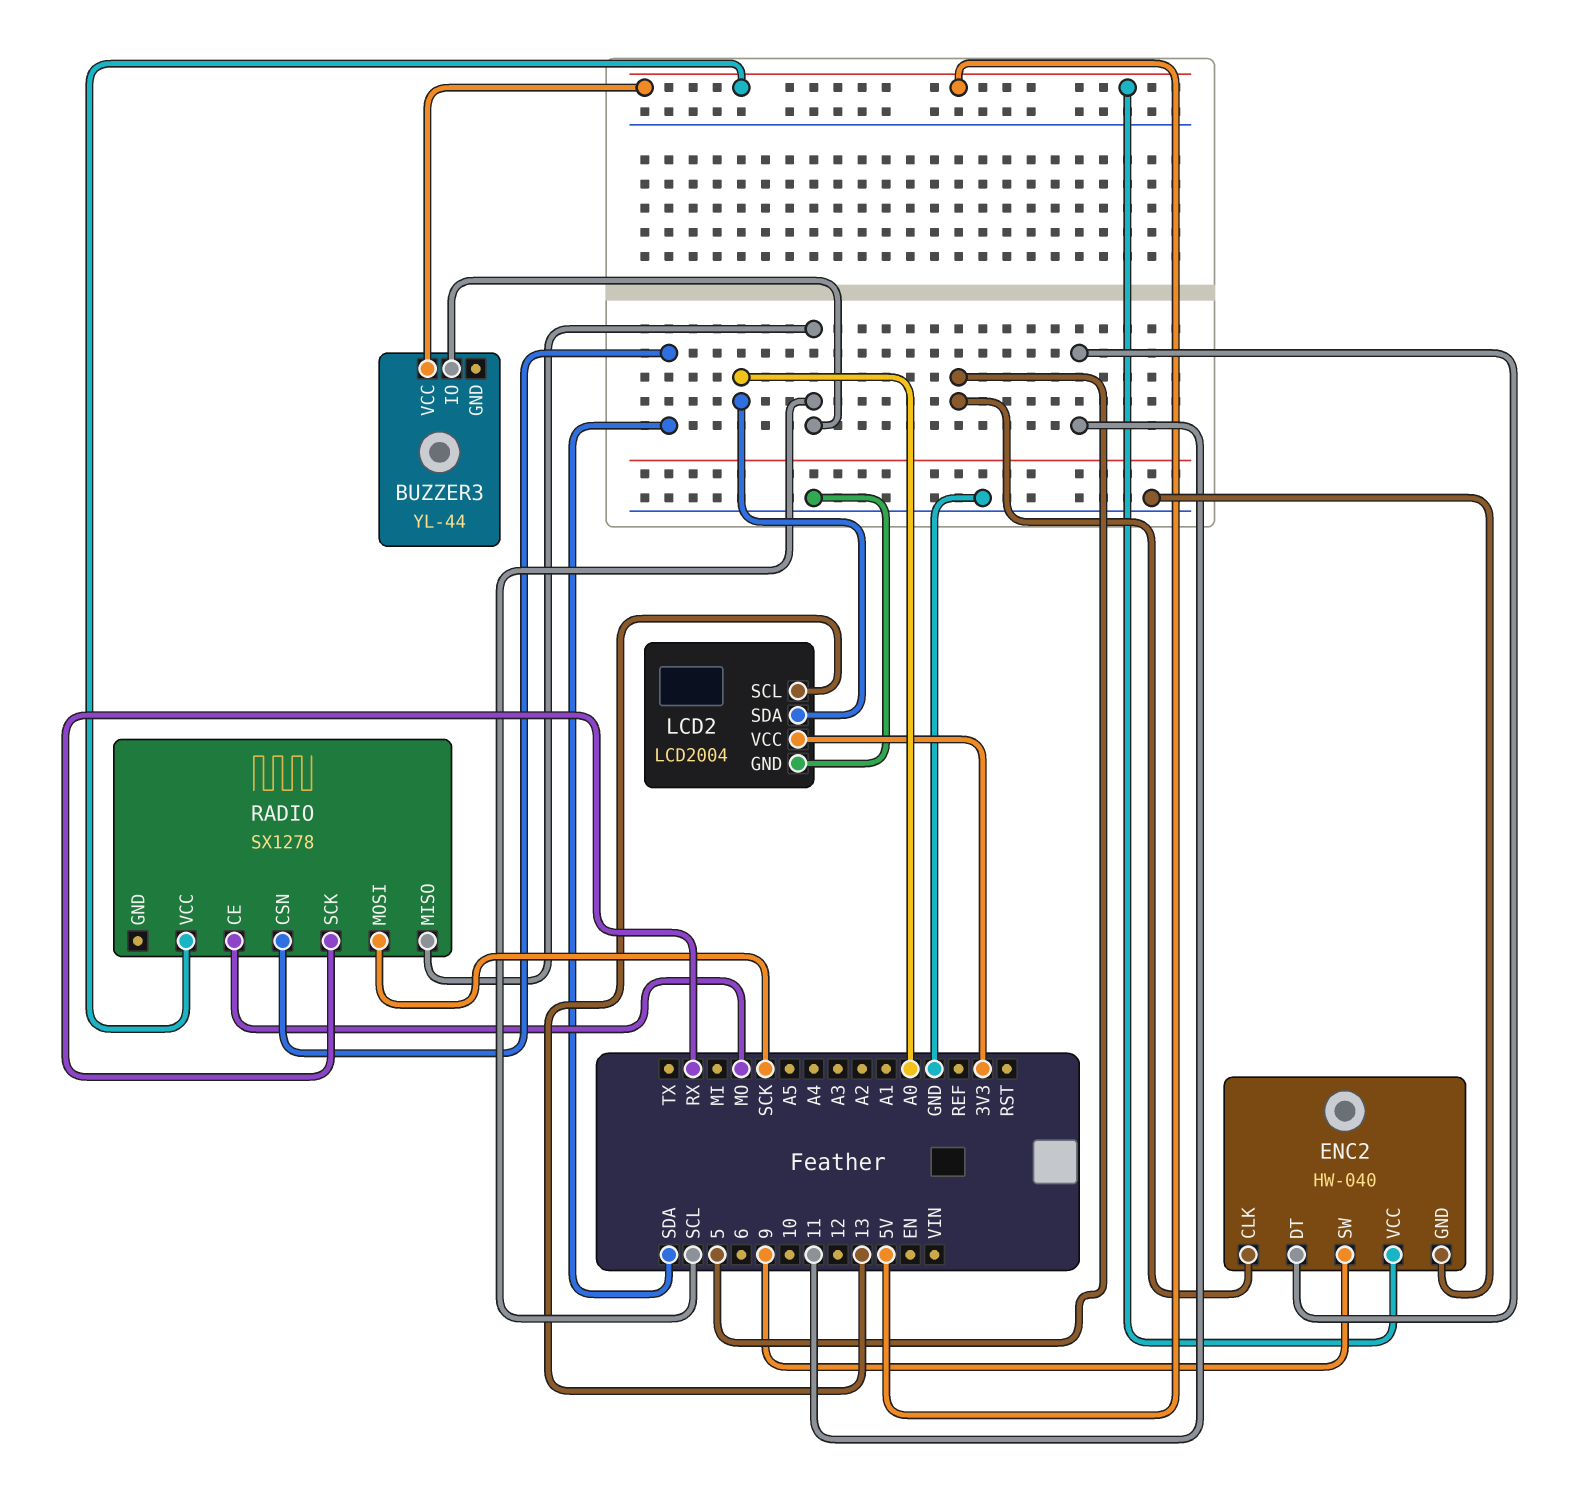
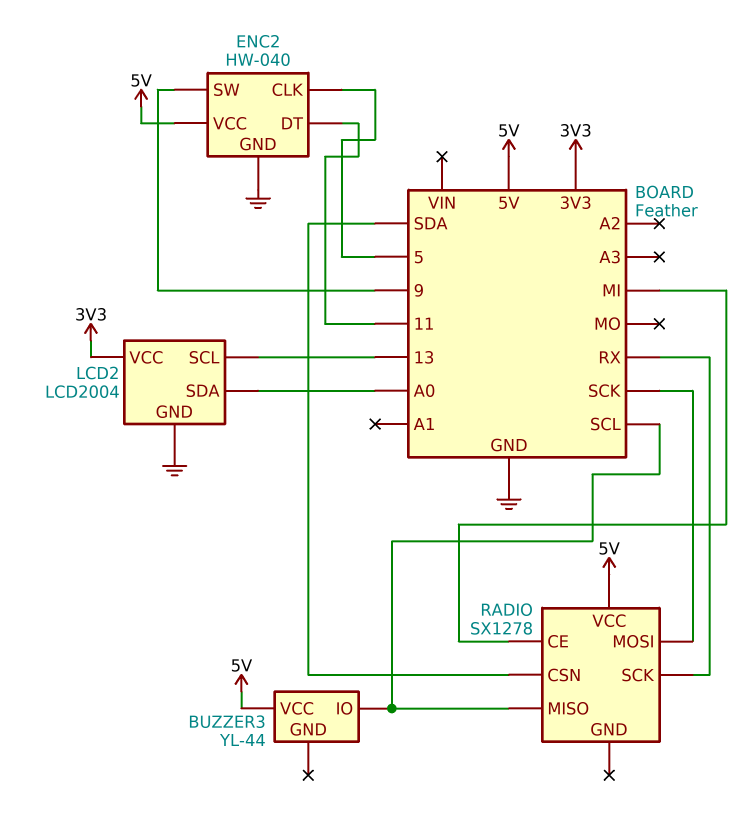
RADIO pin CE: MO -> MI

